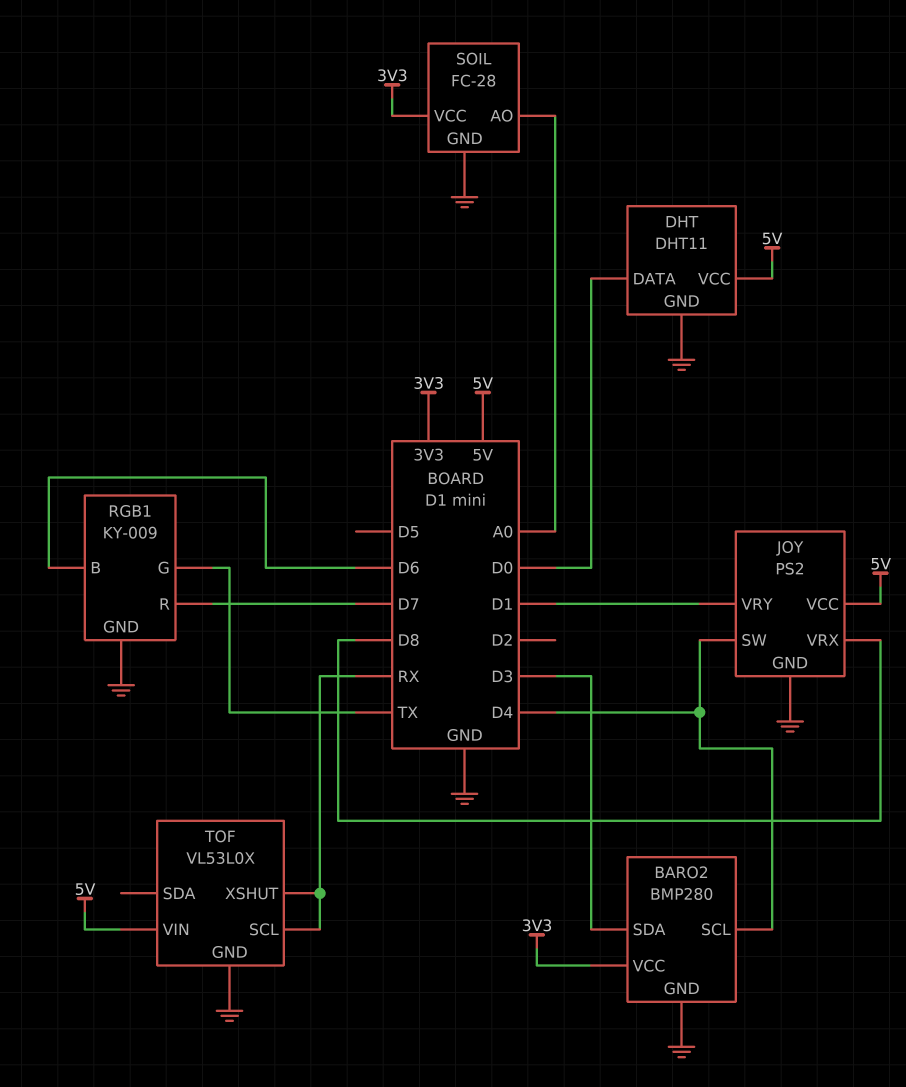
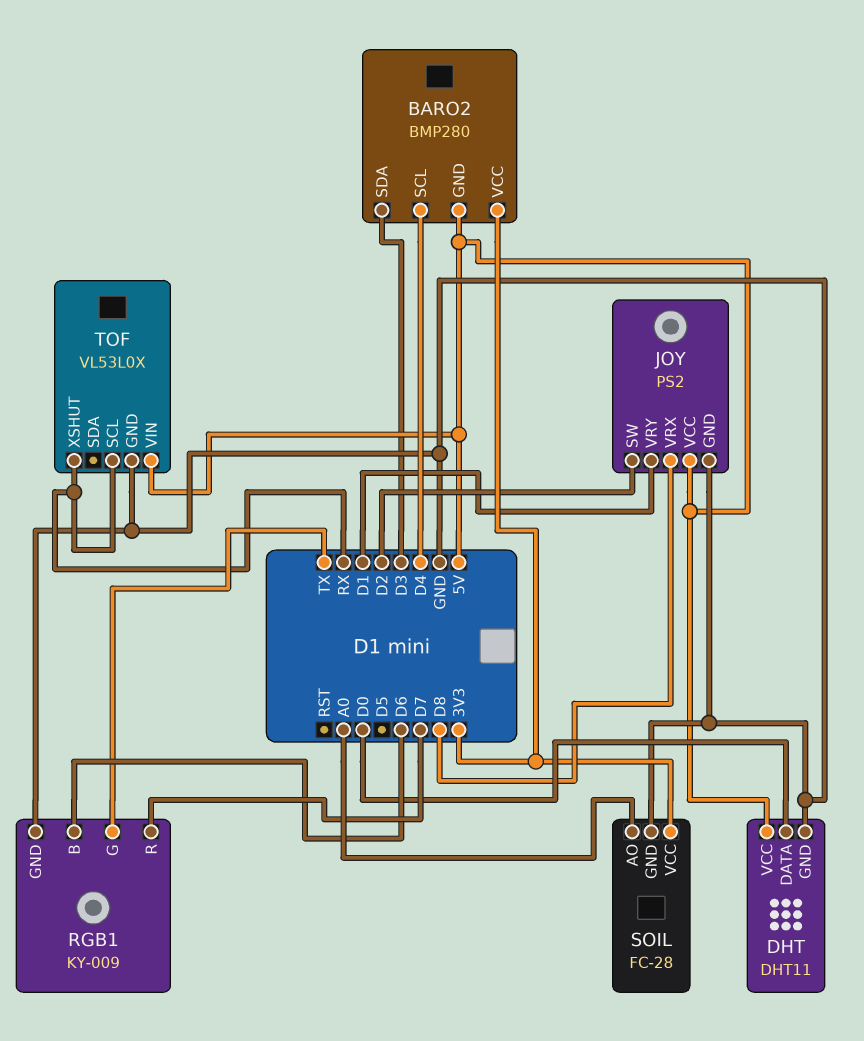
BARO2 pin GND: GND -> 5V
JOY pin SW: D4 -> D2

